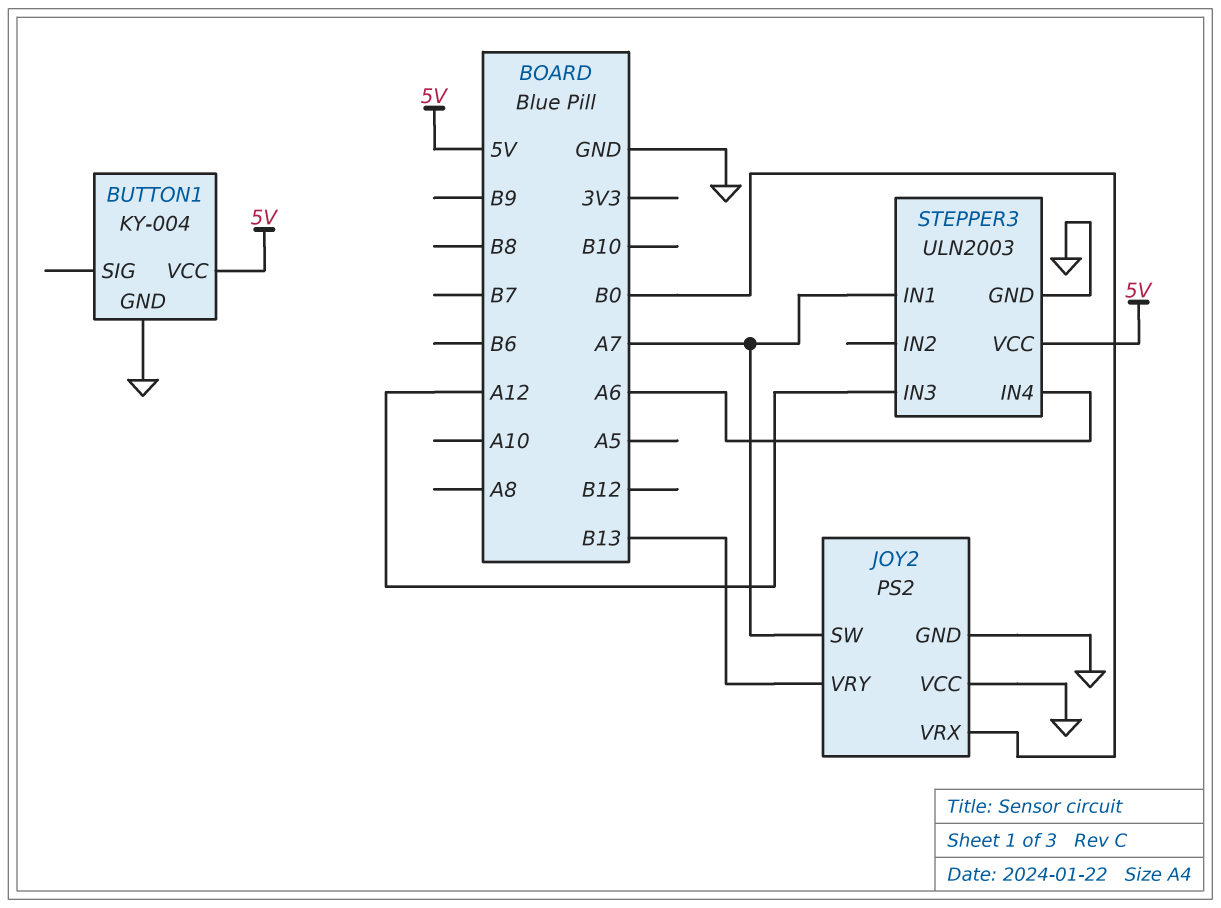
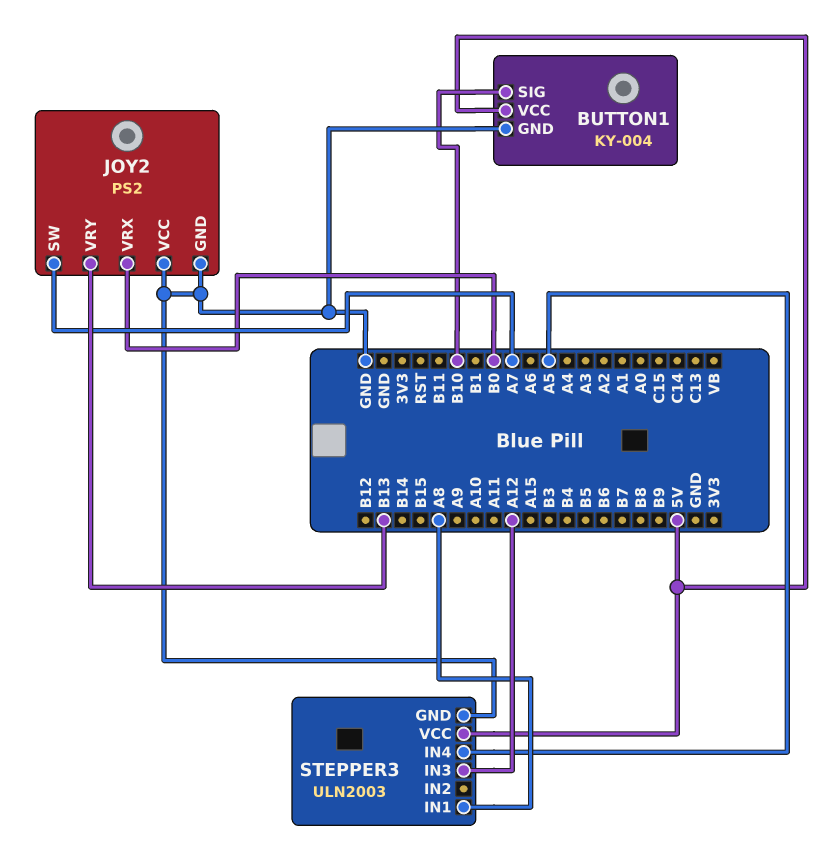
BUTTON1 pin SIG: none -> B10
STEPPER3 pin IN1: A7 -> A8
STEPPER3 pin IN4: A6 -> A5

